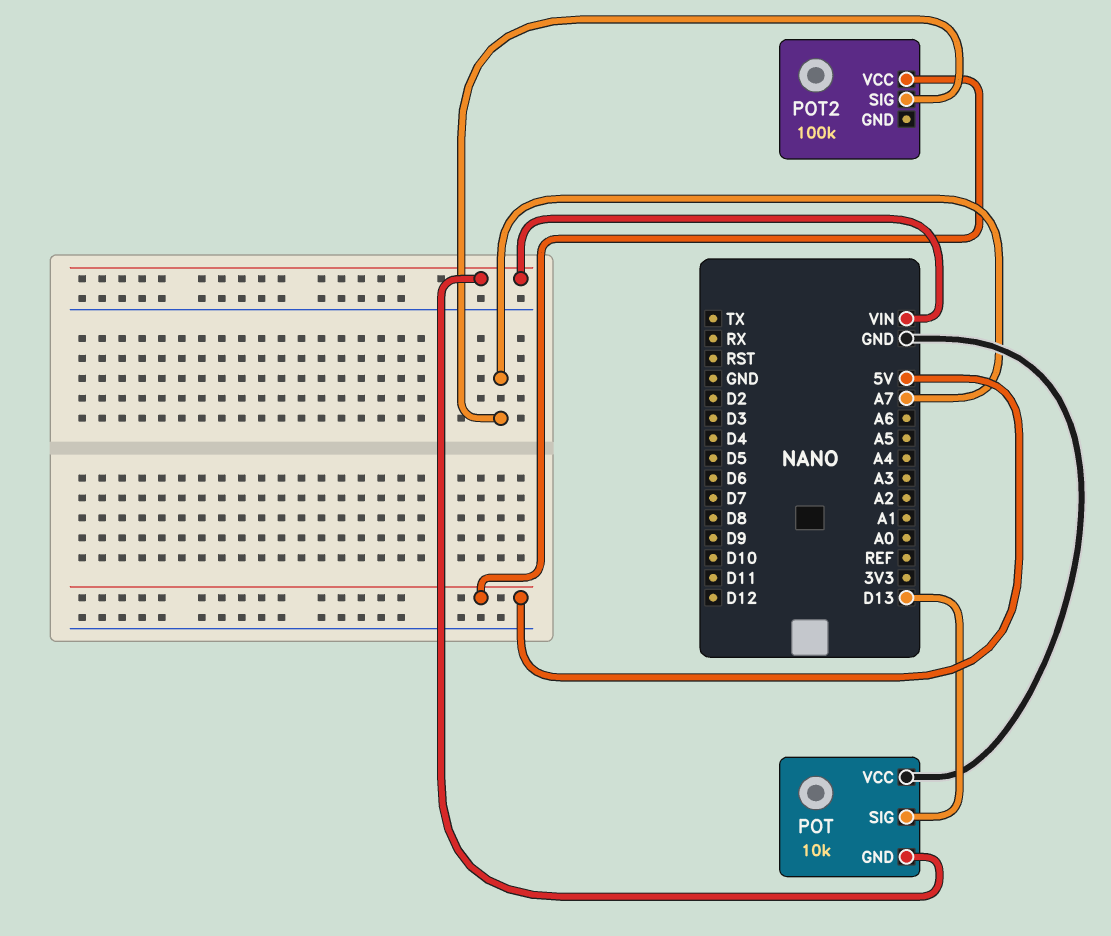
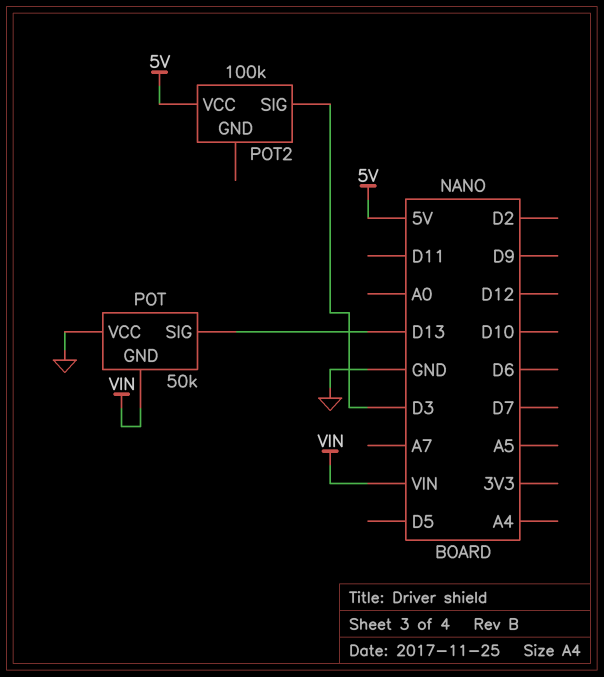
POT: 10k -> 50k
POT2 pin SIG: A7 -> D3

